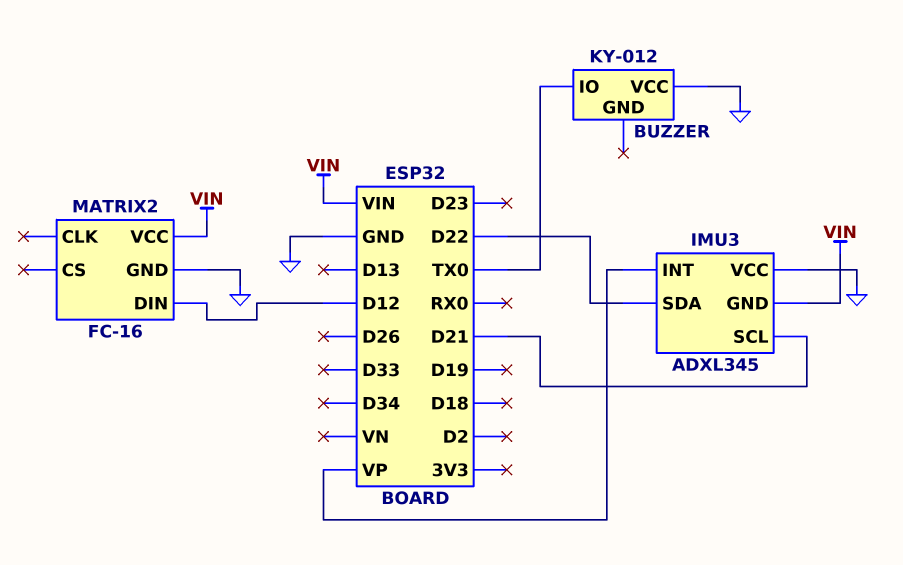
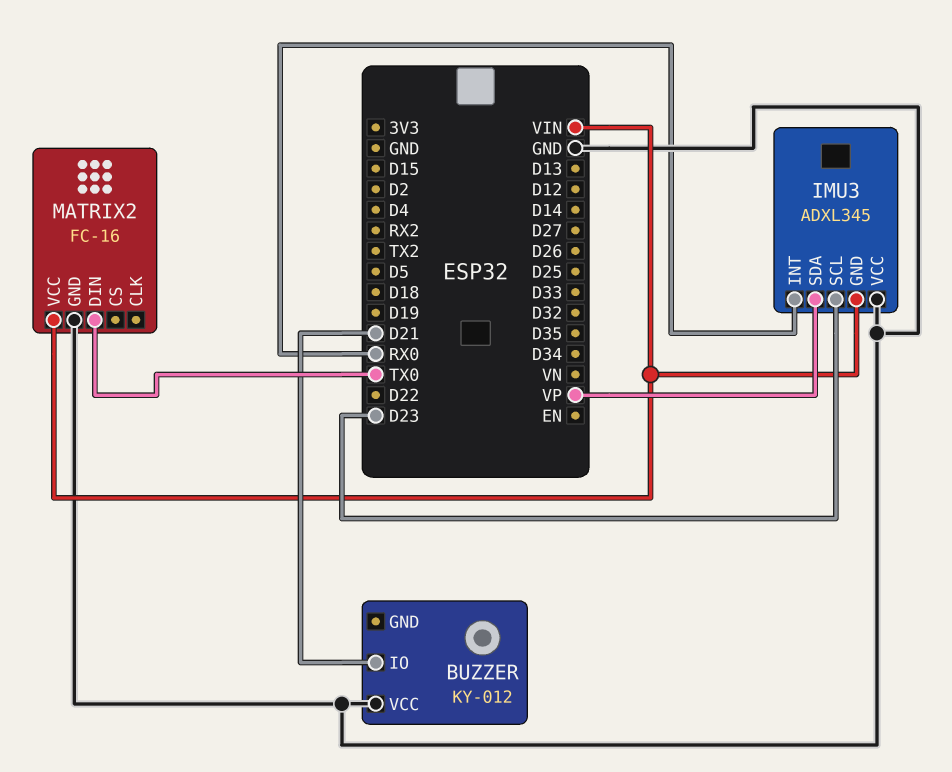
BUZZER pin IO: TX0 -> D21
IMU3 pin INT: VP -> RX0
IMU3 pin SCL: D21 -> D23
IMU3 pin SDA: D22 -> VP
MATRIX2 pin DIN: D12 -> TX0

